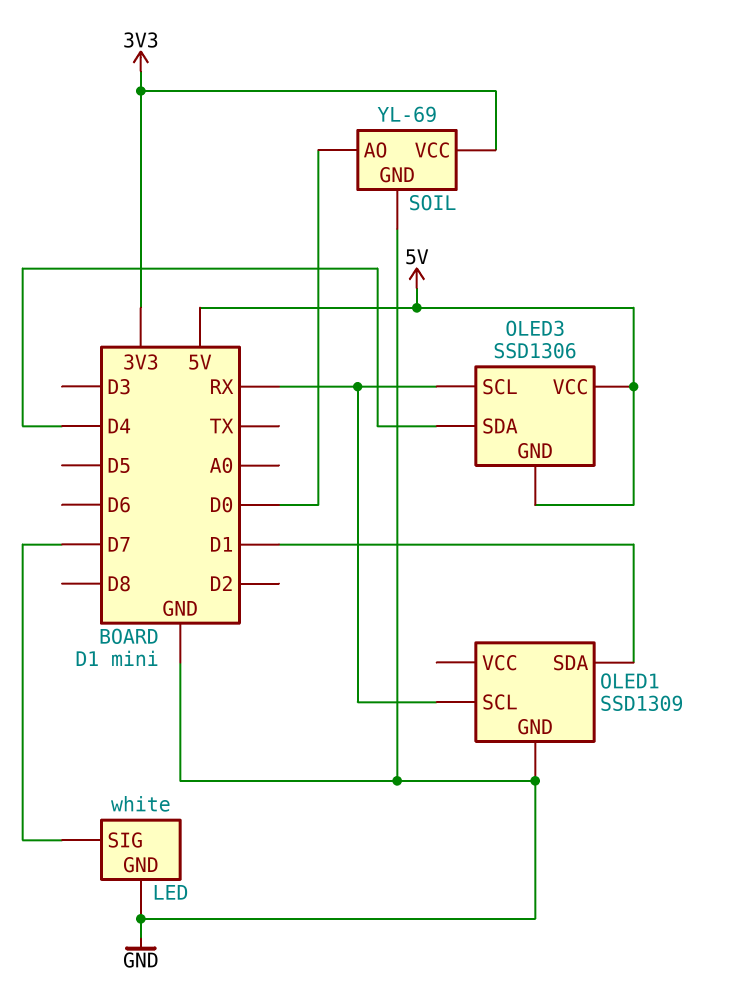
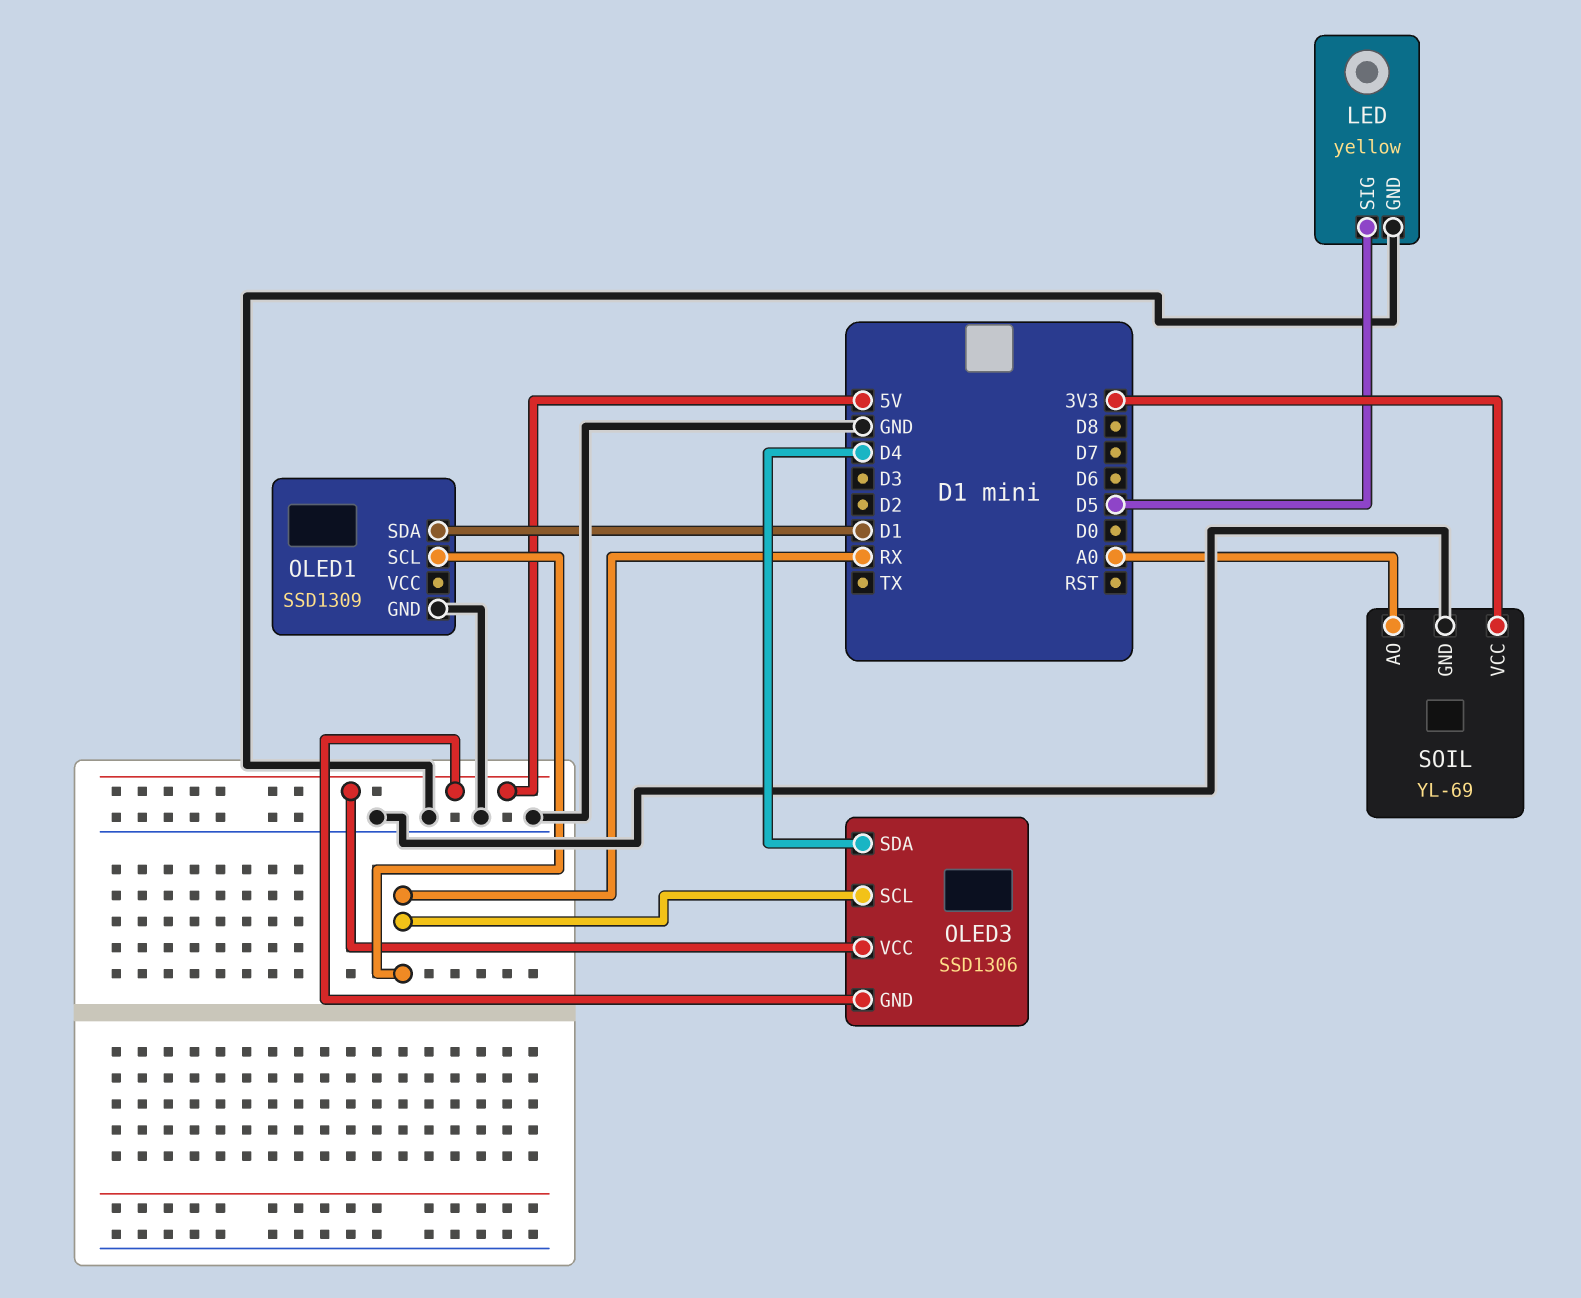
LED: white -> yellow
LED pin SIG: D7 -> D5
SOIL pin AO: D0 -> A0

